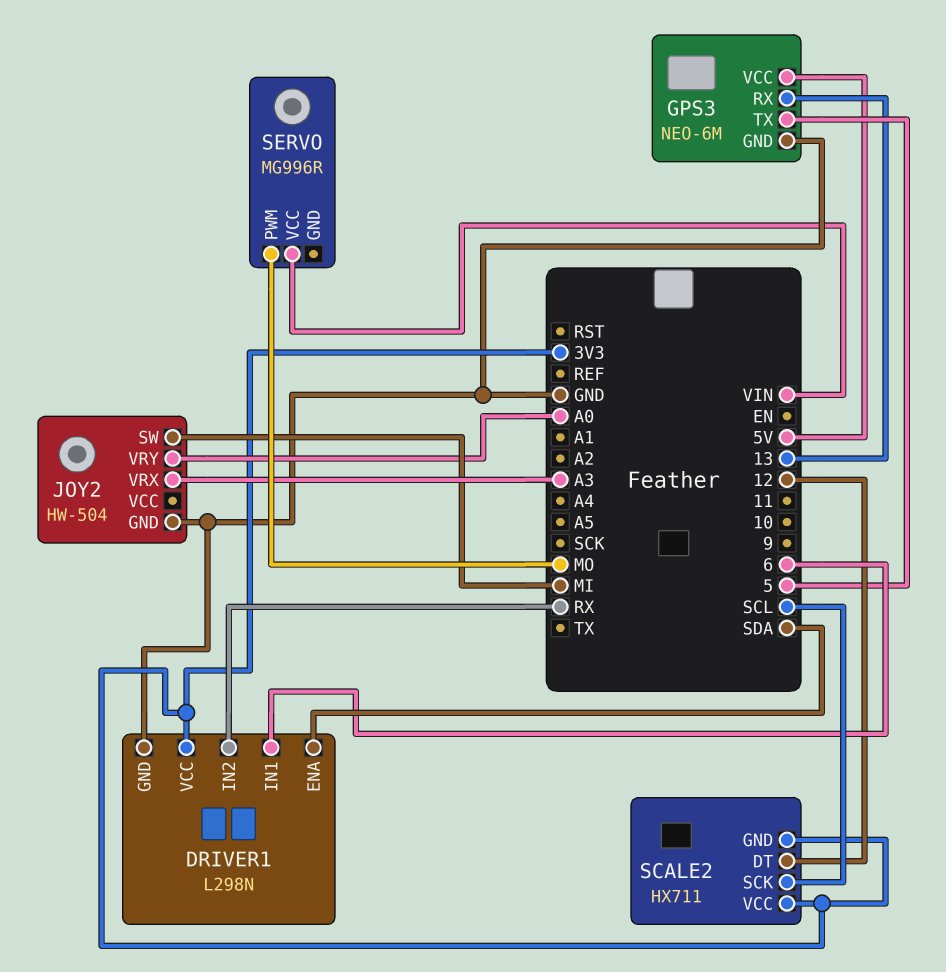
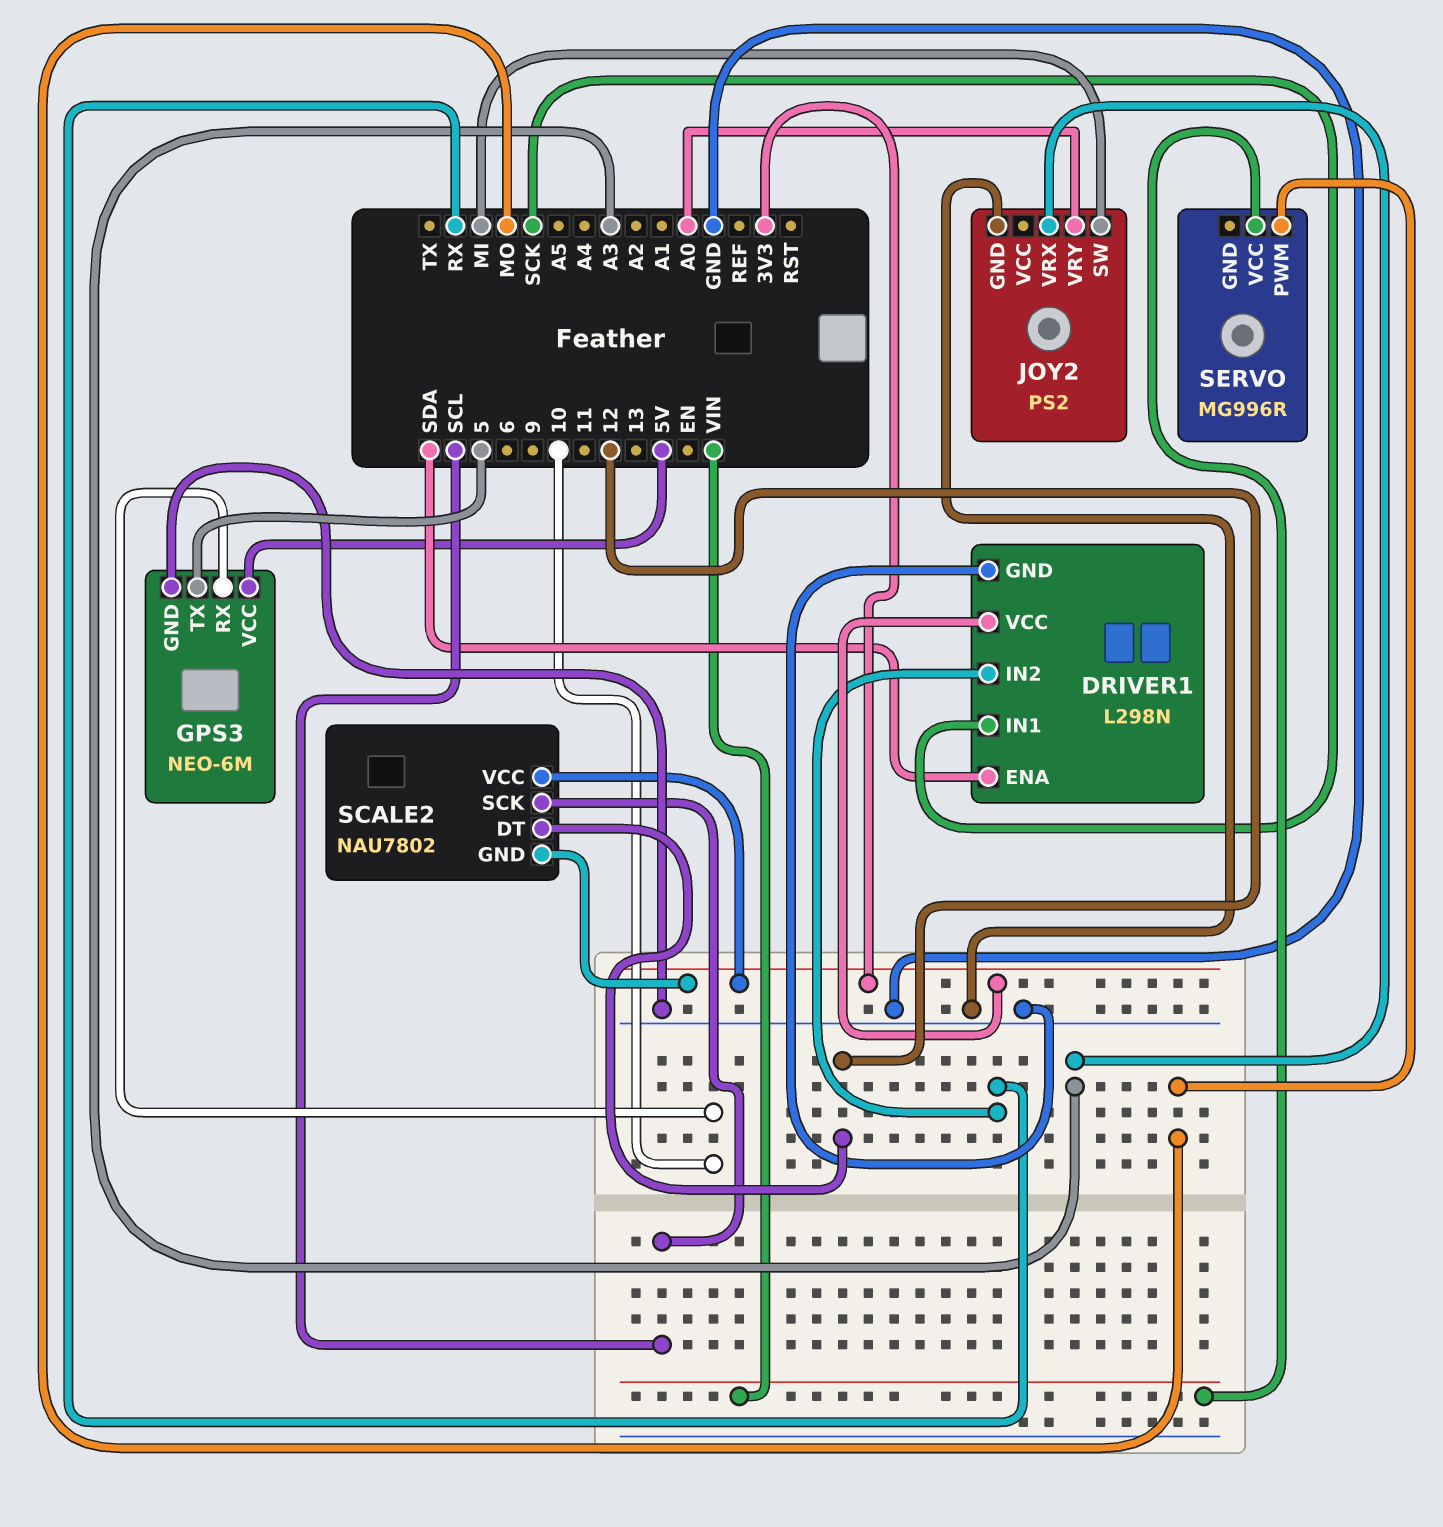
DRIVER1 pin IN1: 6 -> SCK
GPS3 pin RX: 13 -> 10
JOY2: HW-504 -> PS2
SCALE2: HX711 -> NAU7802

